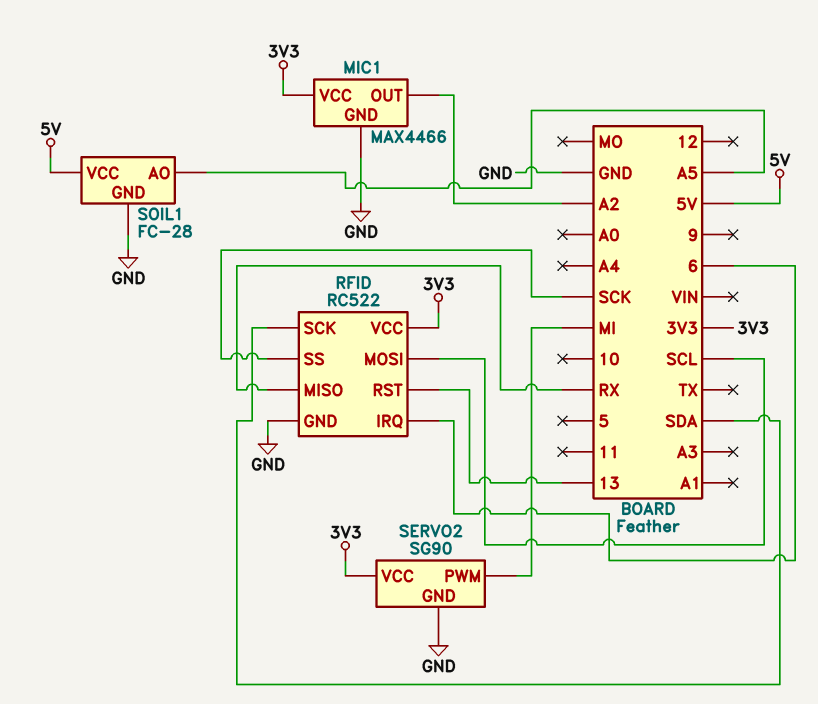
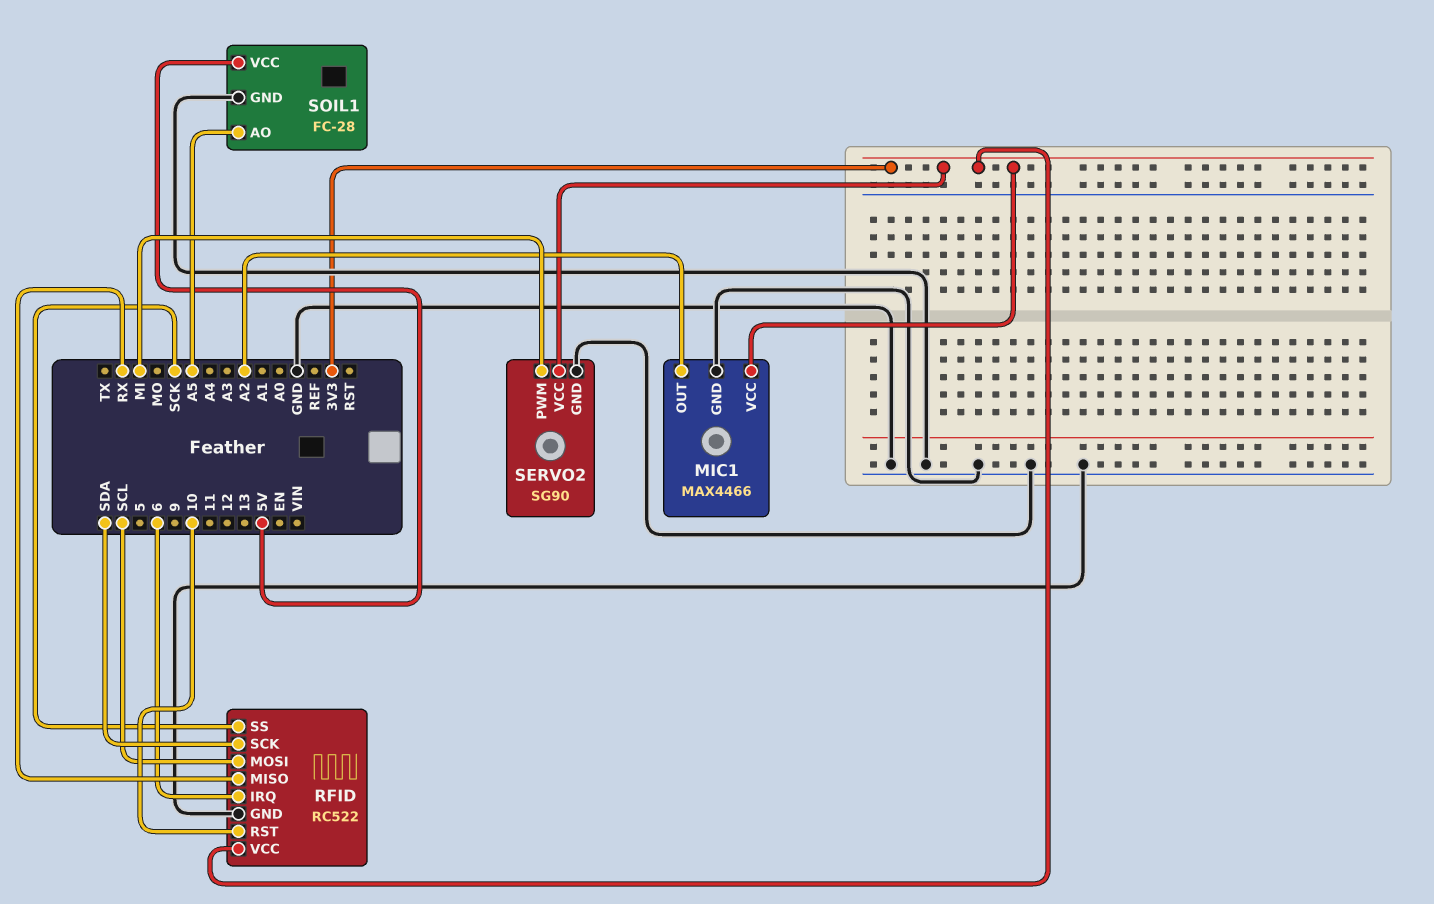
RFID pin RST: 13 -> 10

